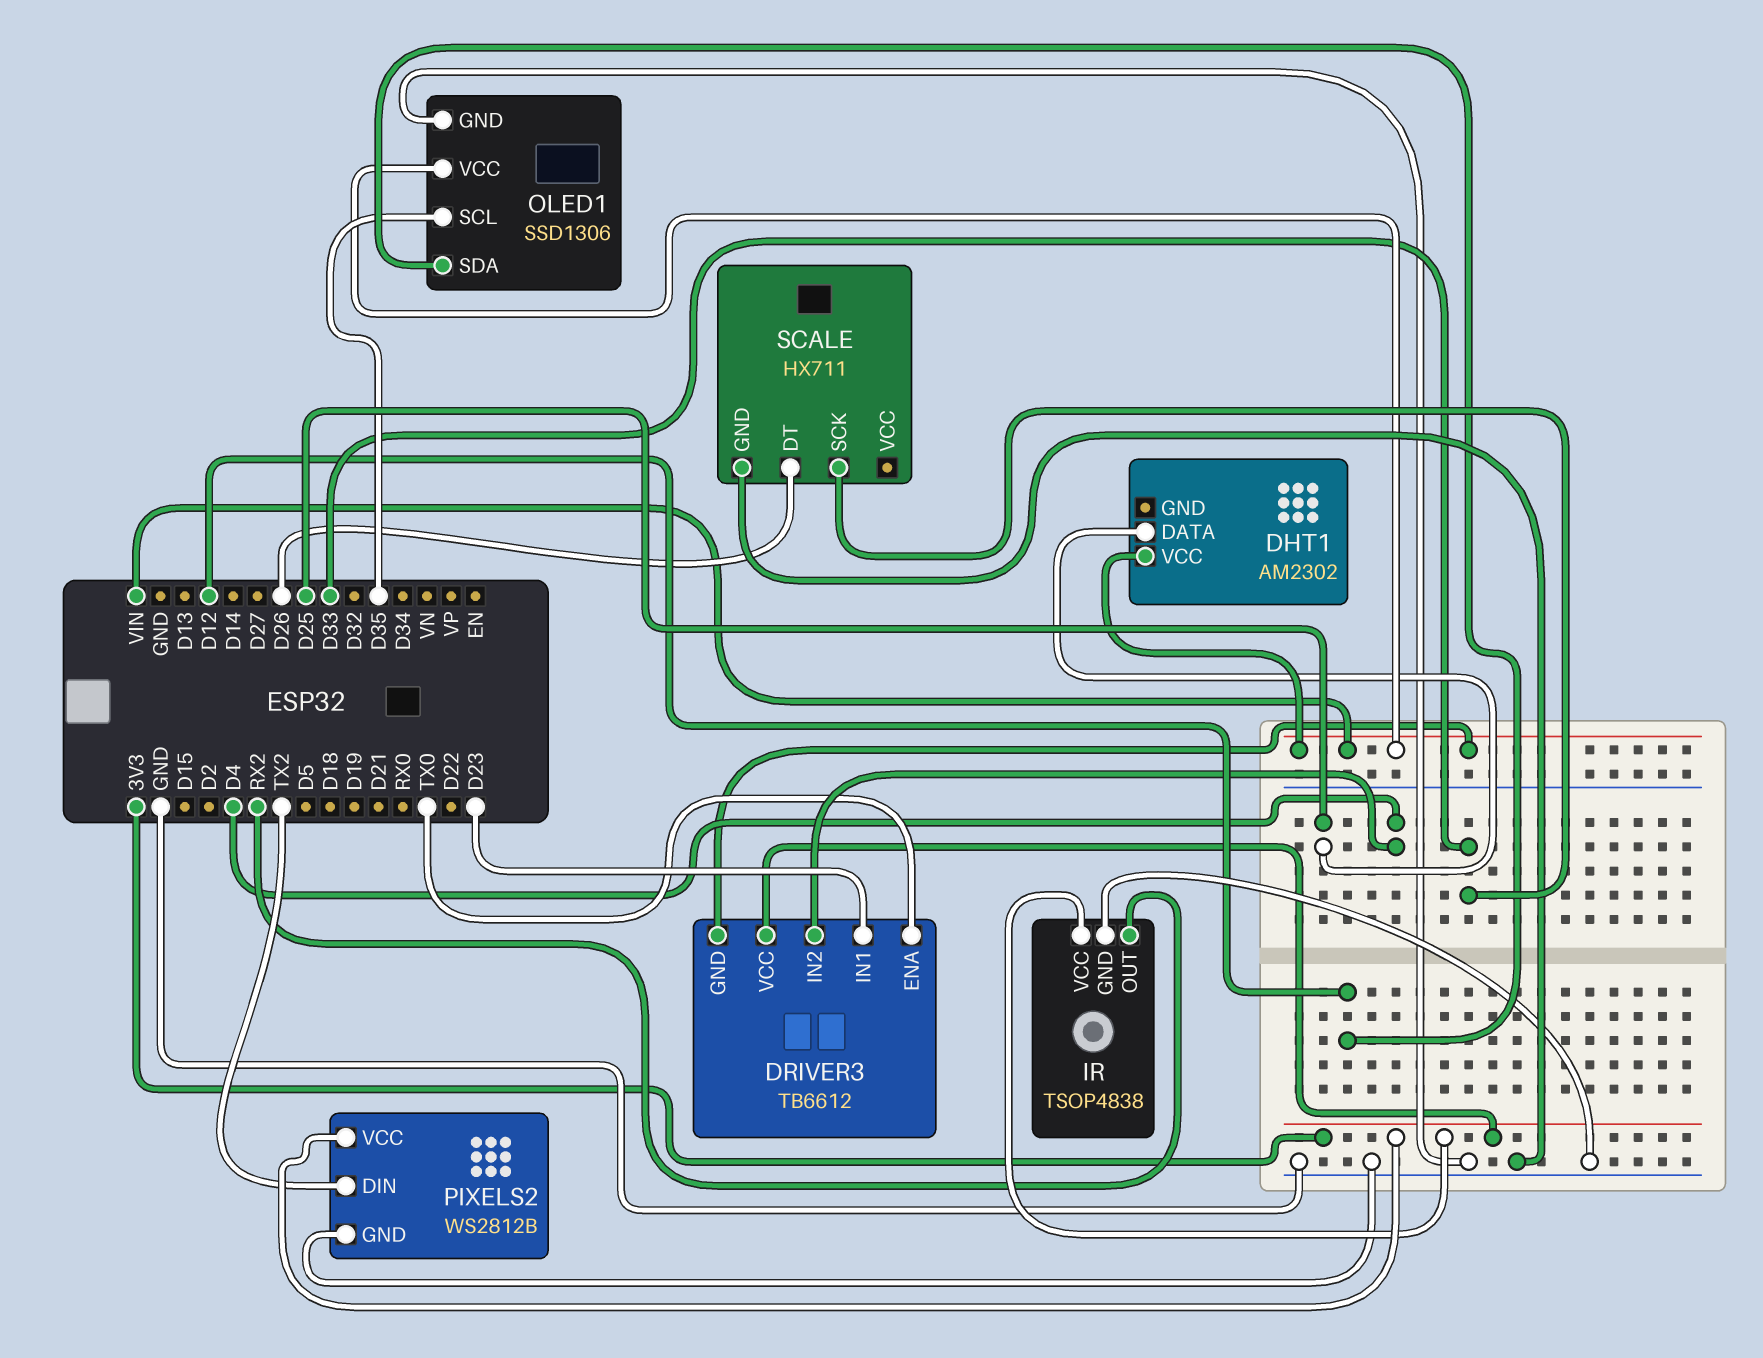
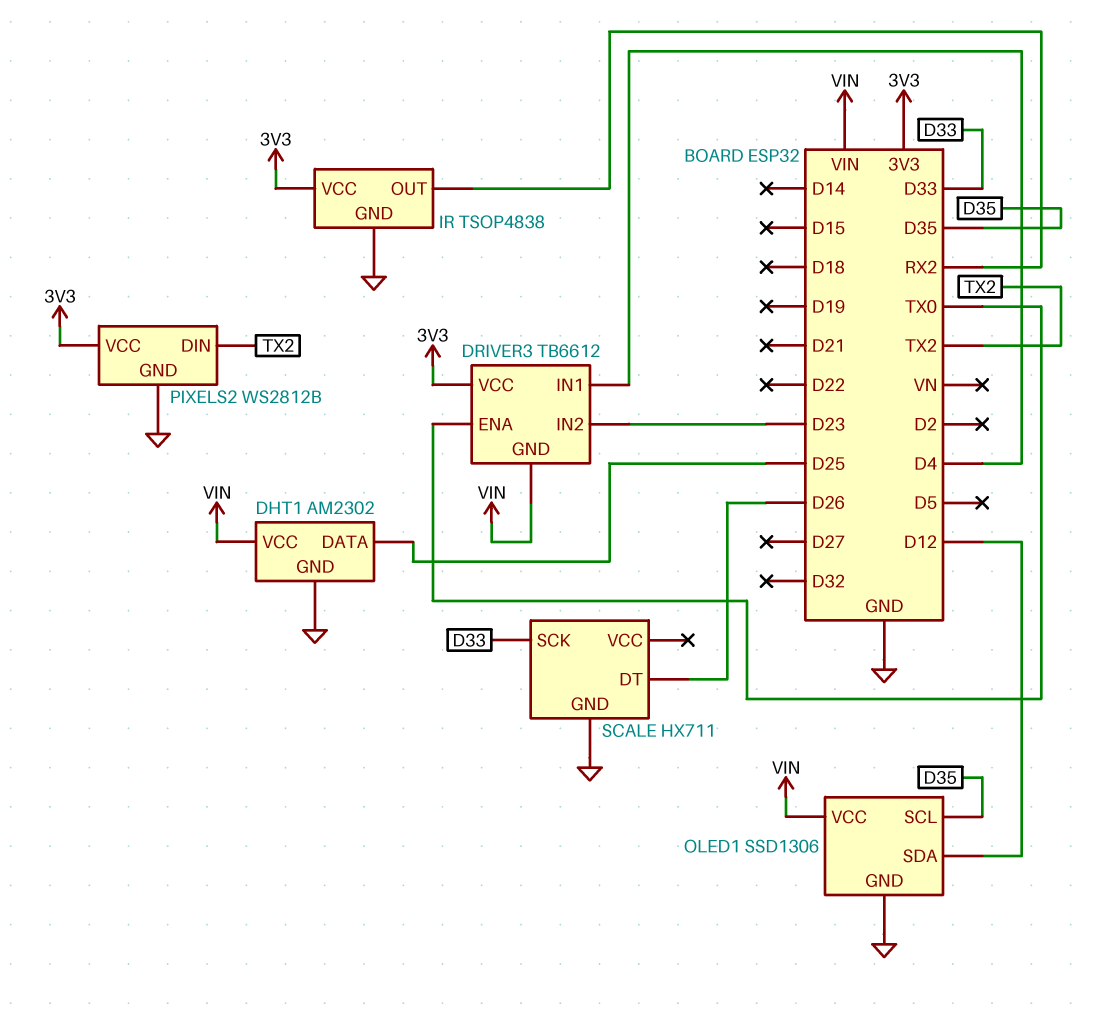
DHT1 pin GND: none -> GND
DRIVER3 pin IN1: D23 -> D4
DRIVER3 pin IN2: D4 -> D23

